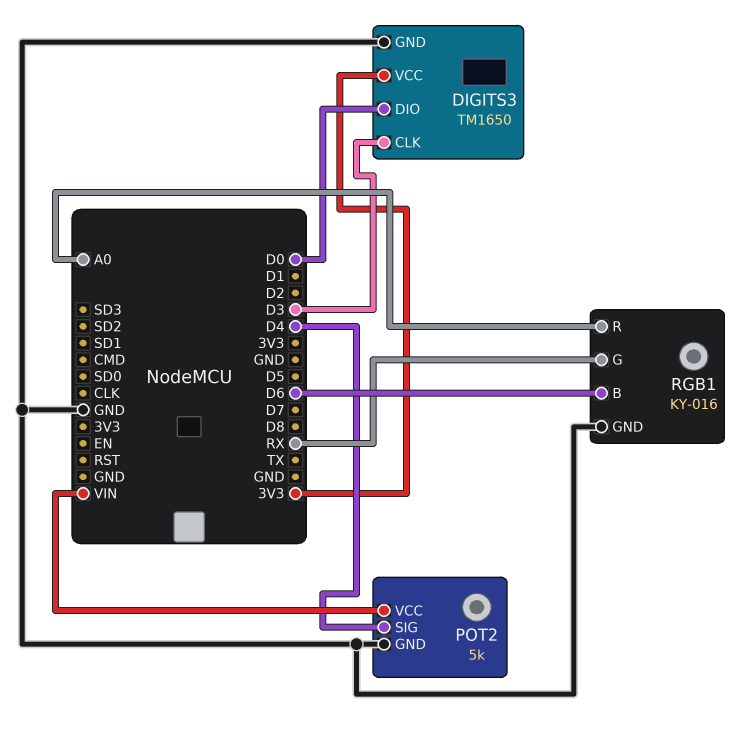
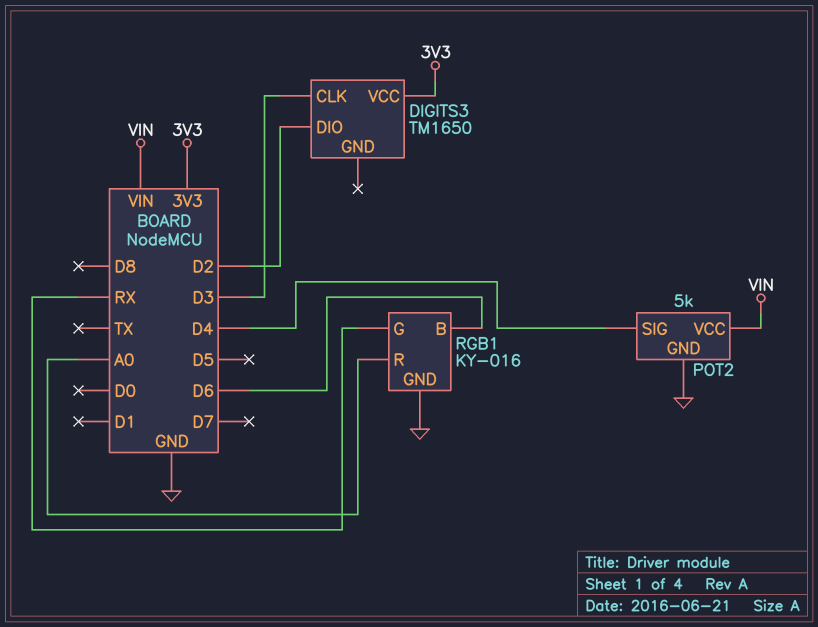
DIGITS3 pin DIO: D0 -> D2
DIGITS3 pin GND: GND -> none

